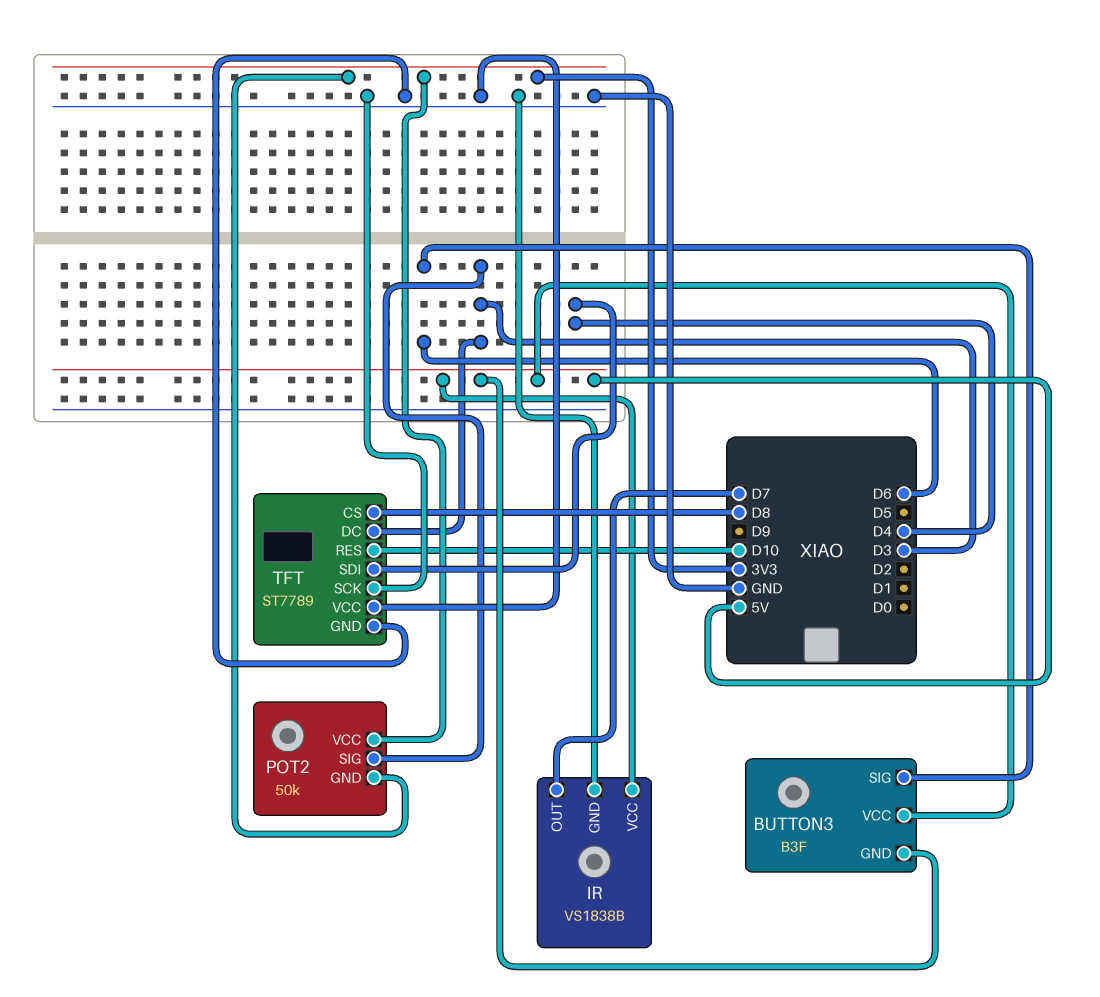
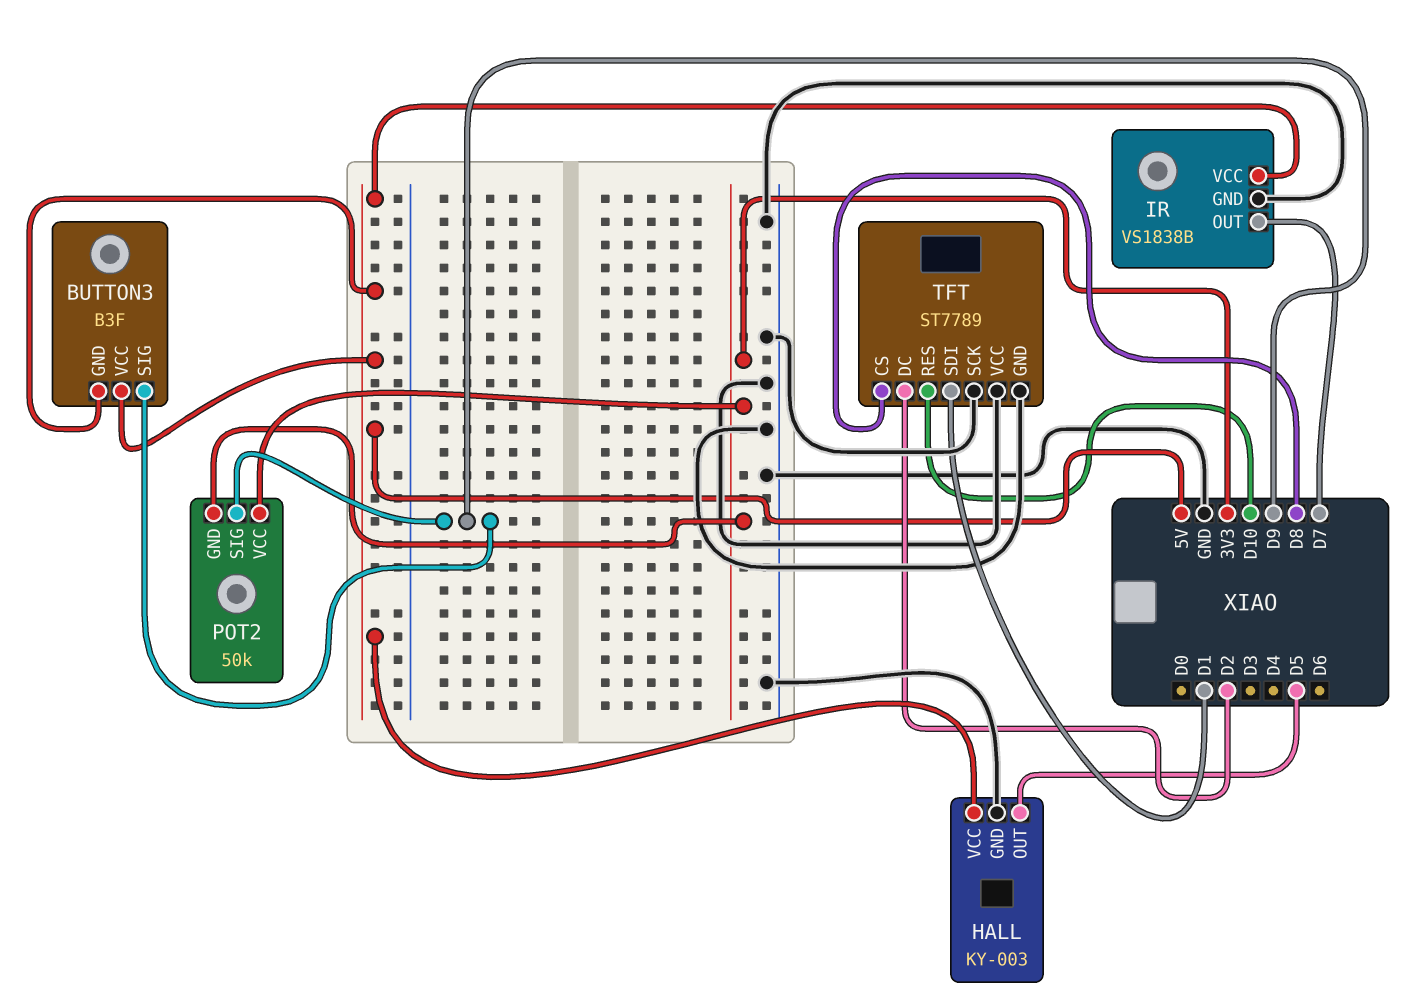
BUTTON3 pin SIG: D6 -> D9
HALL: none -> KY-003
HALL pin GND: none -> GND
HALL pin OUT: none -> D5
HALL pin VCC: none -> 5V
POT2 pin SIG: D3 -> D9
TFT pin DC: D3 -> D2
TFT pin SDI: D4 -> D1

